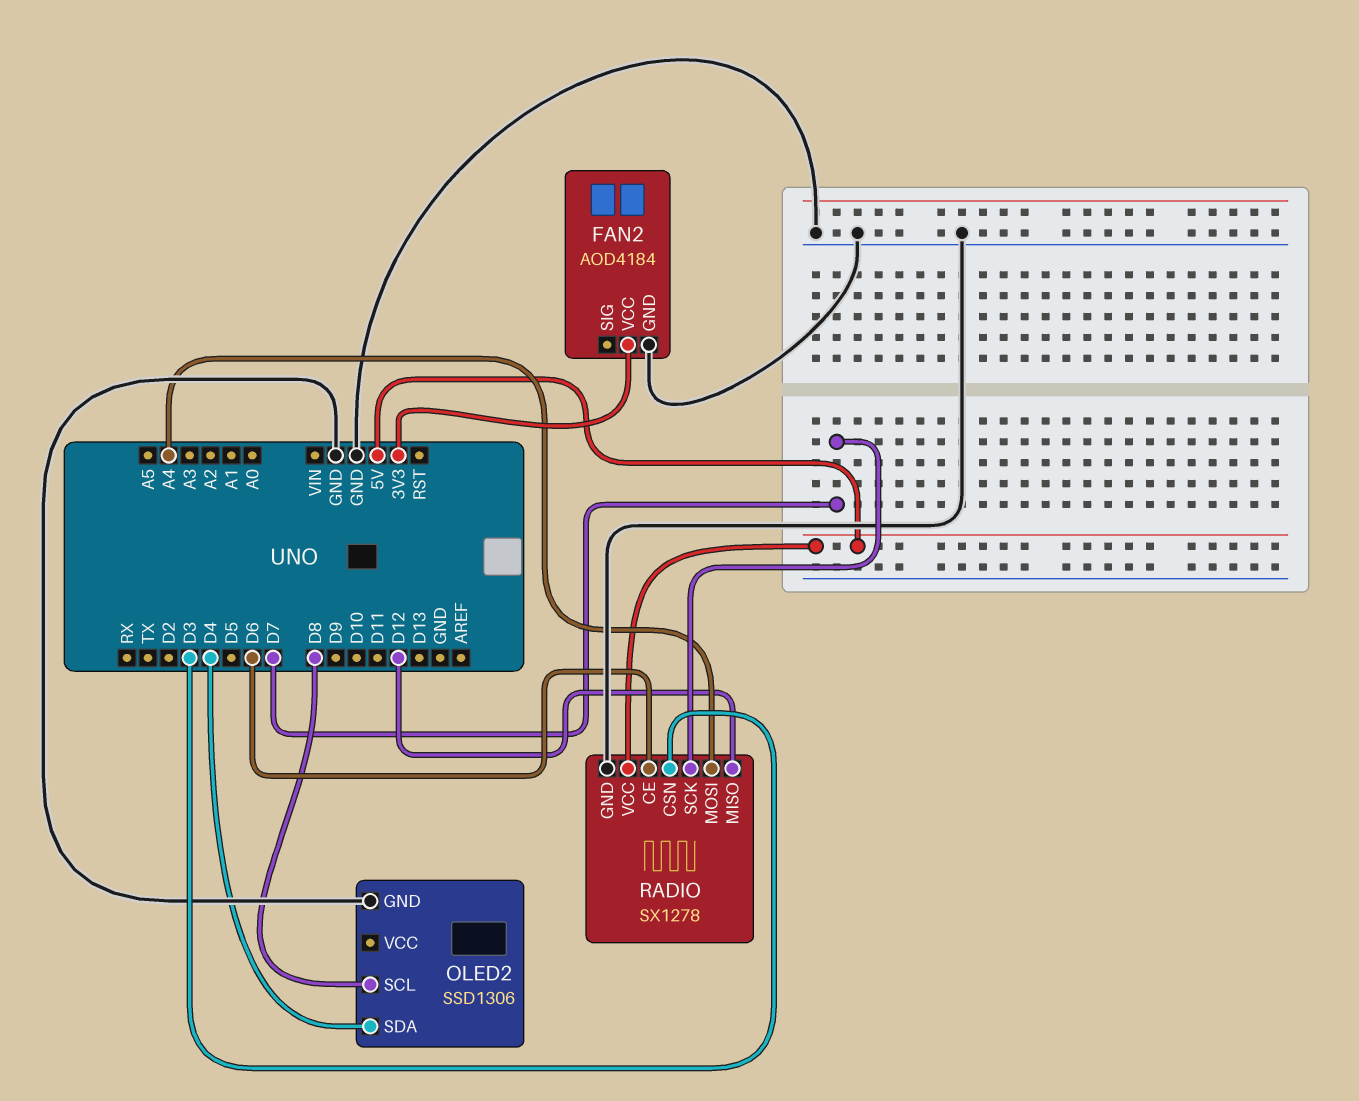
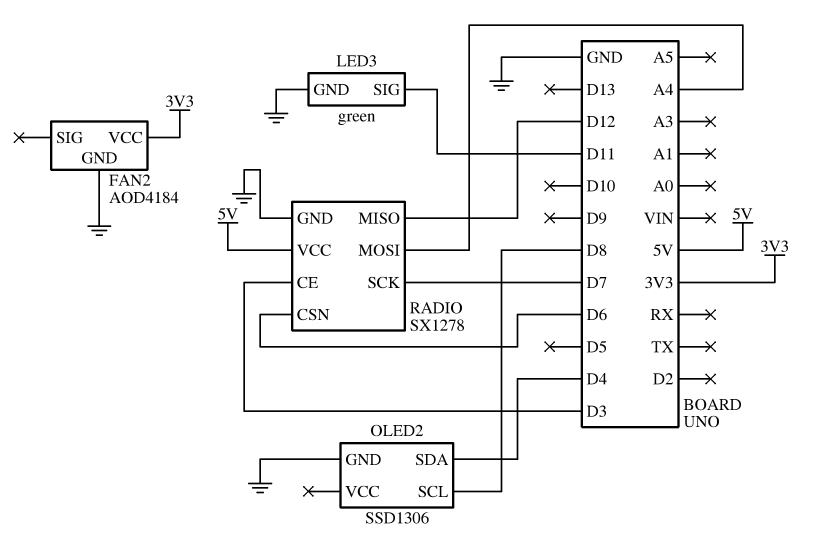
LED3: none -> green
LED3 pin GND: none -> GND
LED3 pin SIG: none -> D11
RADIO pin CE: D6 -> D3
RADIO pin CSN: D3 -> D6

